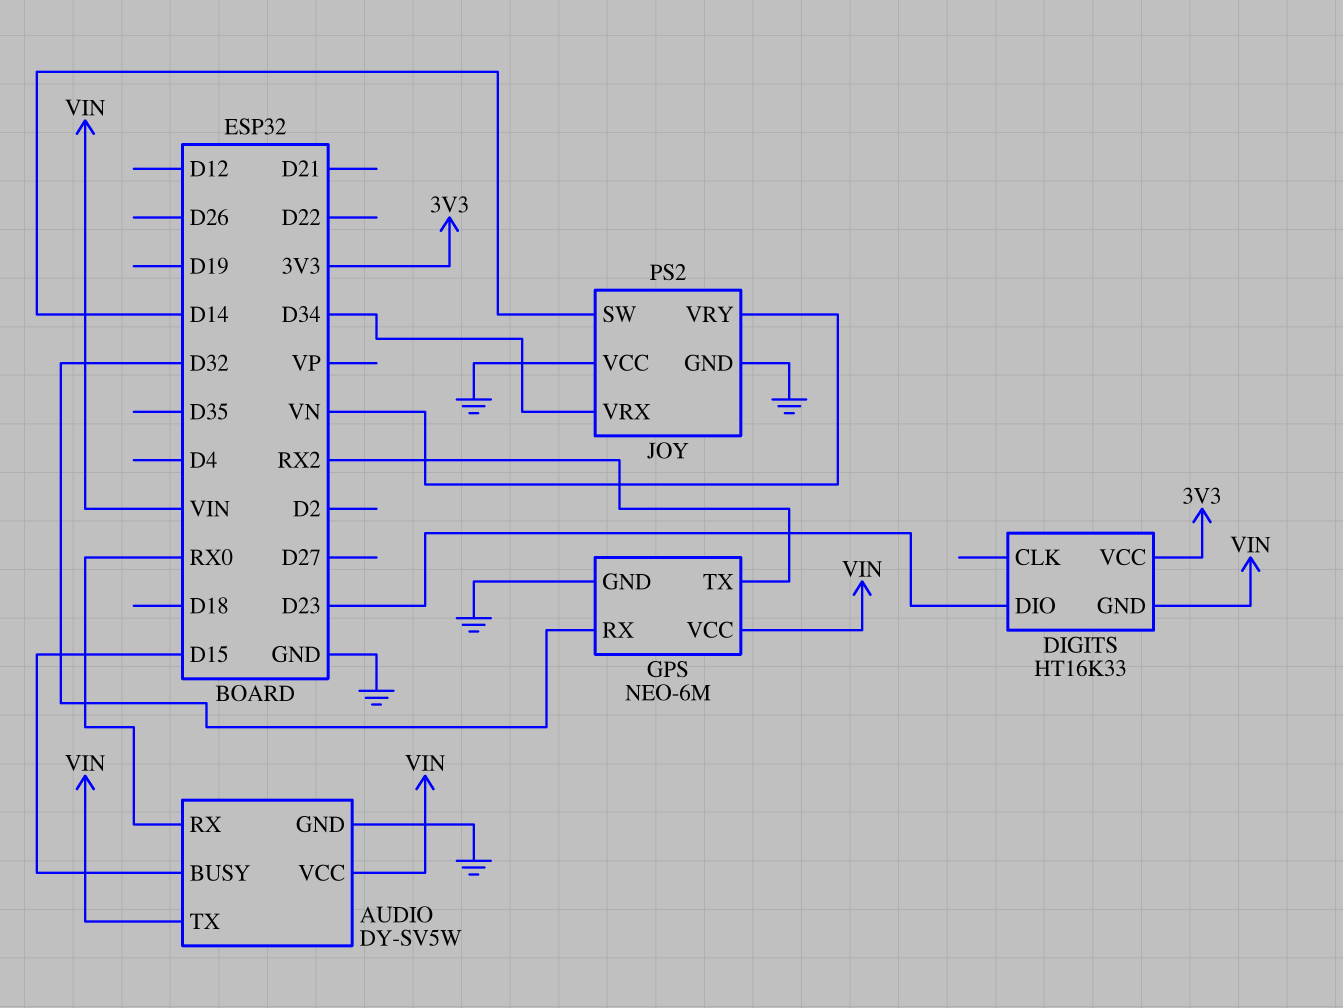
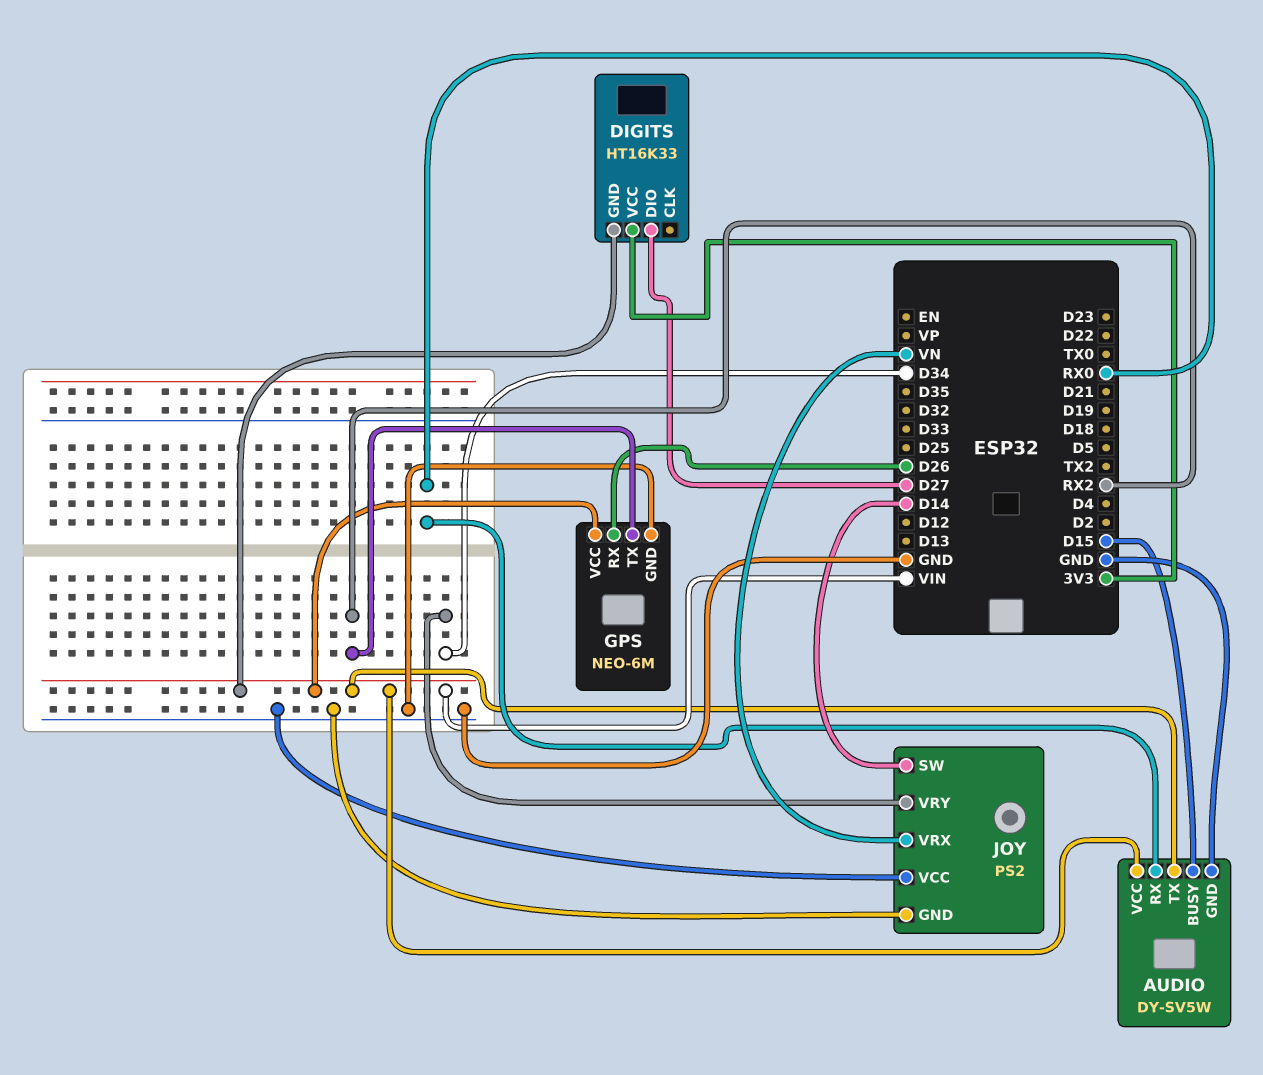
DIGITS pin DIO: D23 -> D27
GPS pin RX: D32 -> D26
JOY pin VRX: D34 -> VN
JOY pin VRY: VN -> D34

